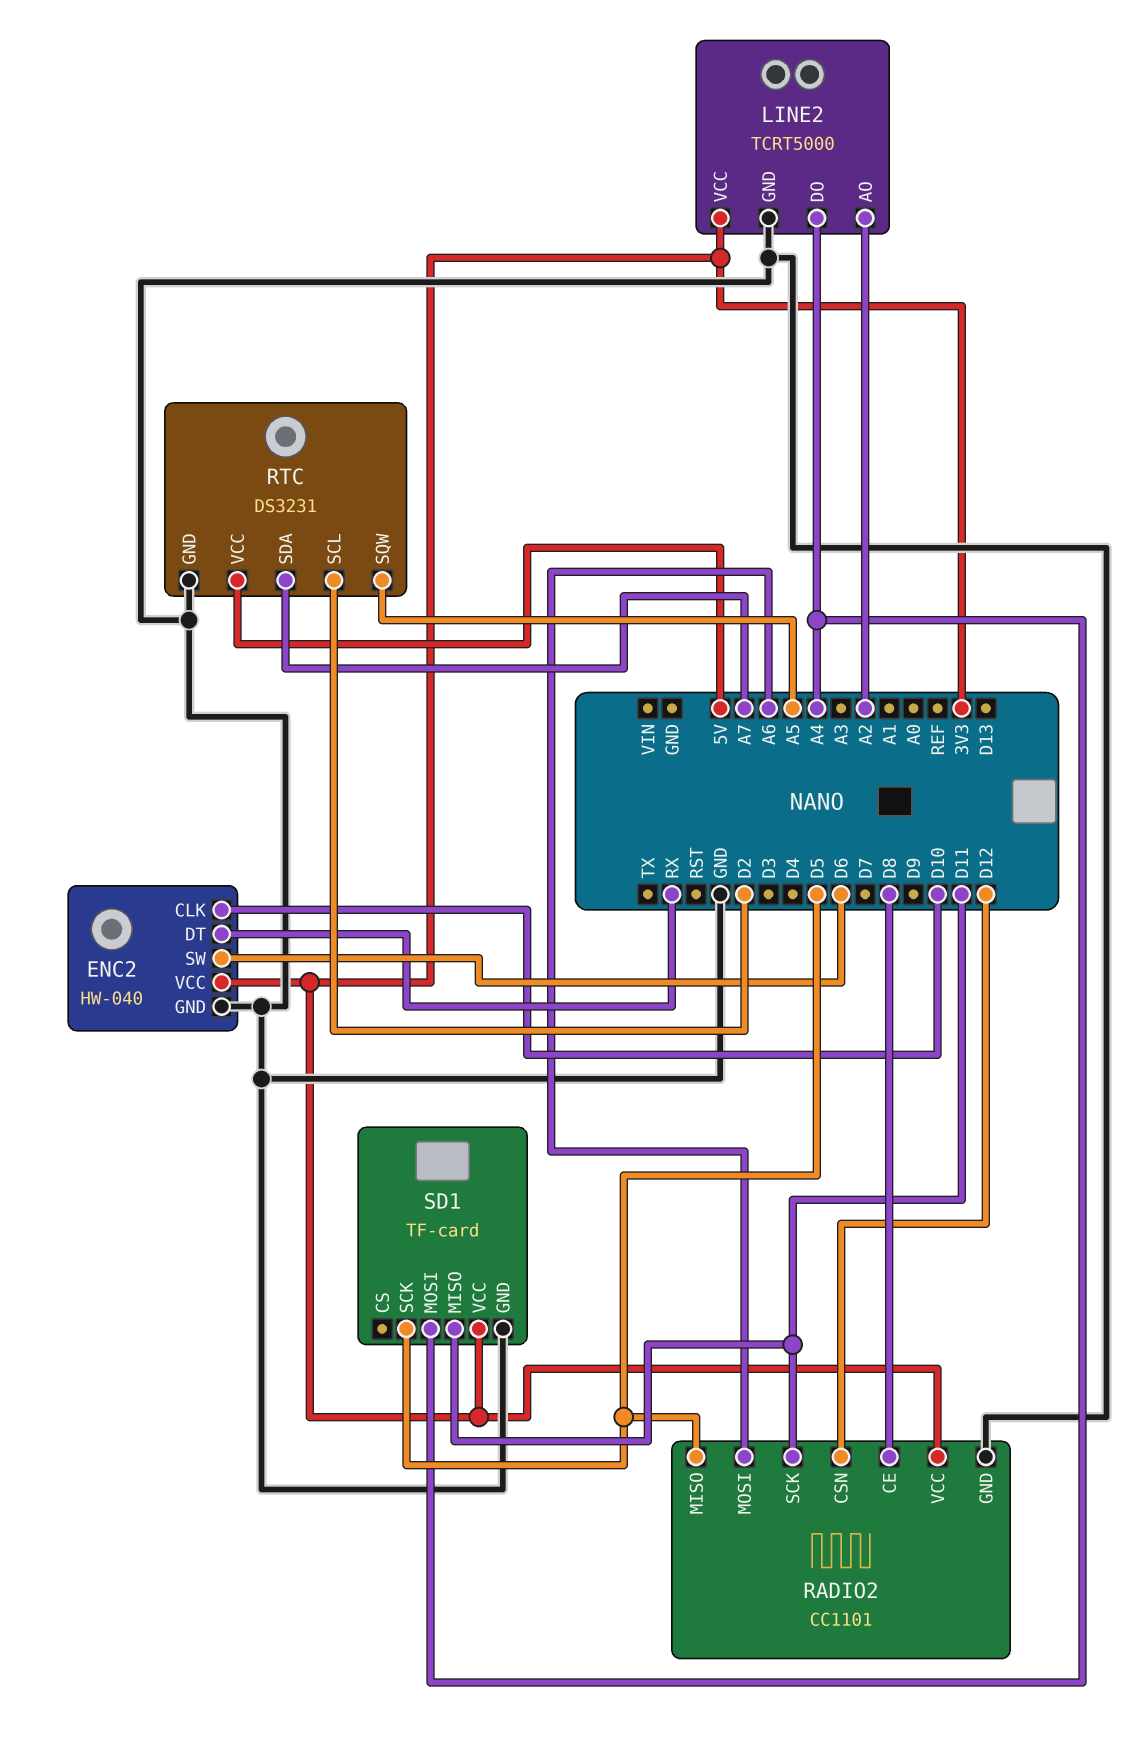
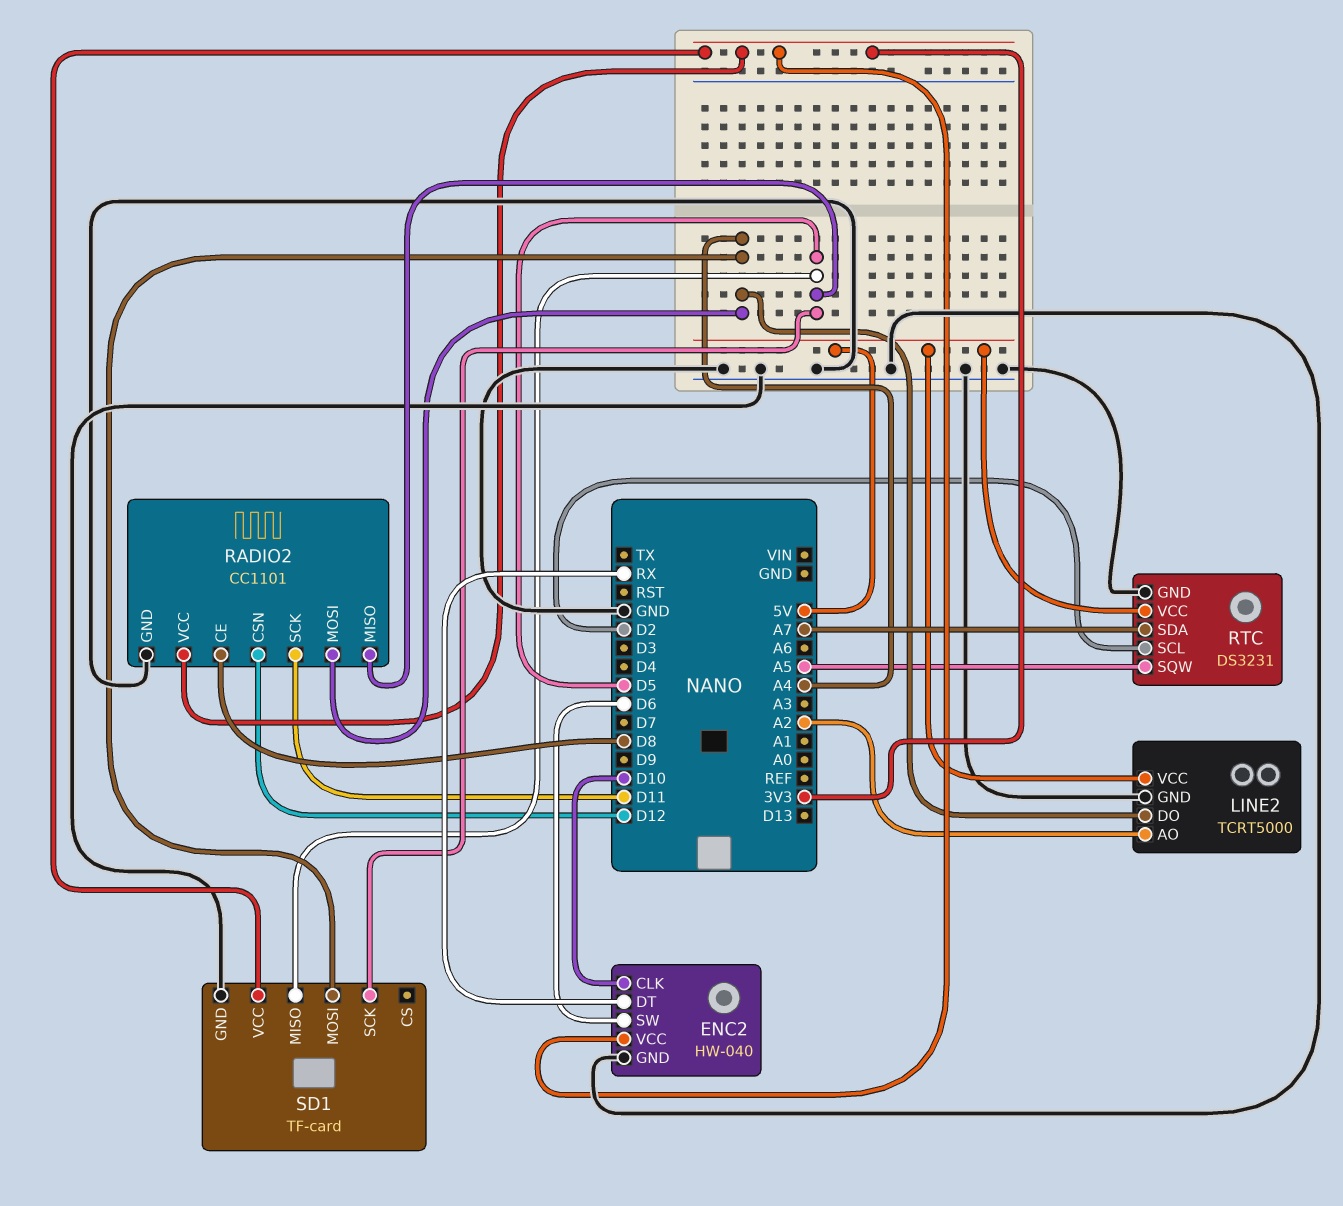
LINE2 pin VCC: 3V3 -> 5V
RADIO2 pin MOSI: A6 -> A4
SD1 pin MISO: D11 -> D5

